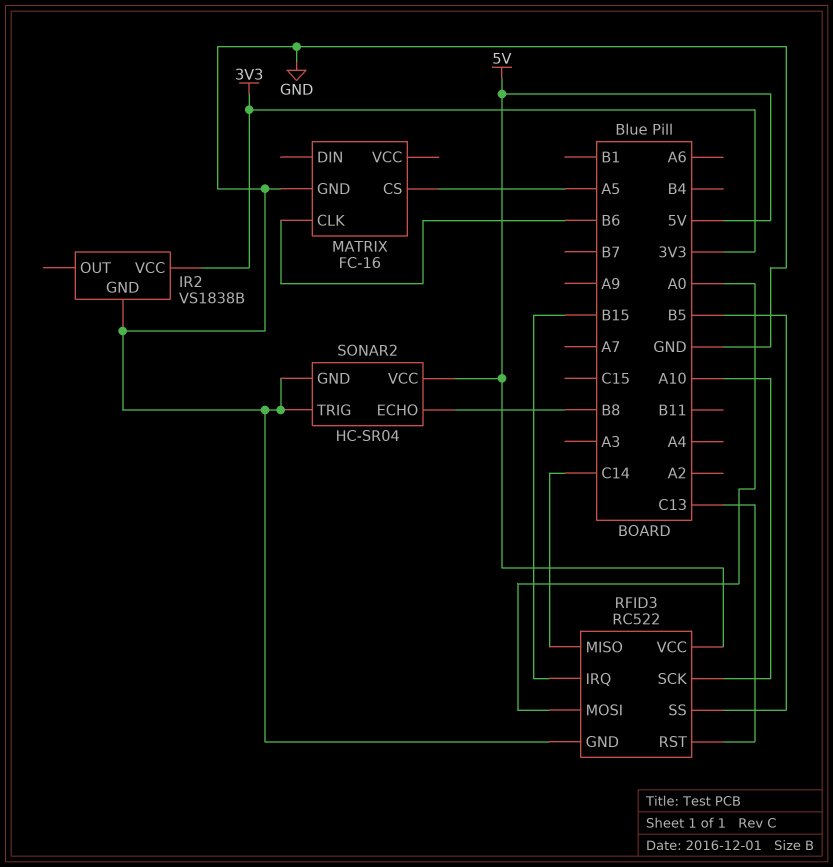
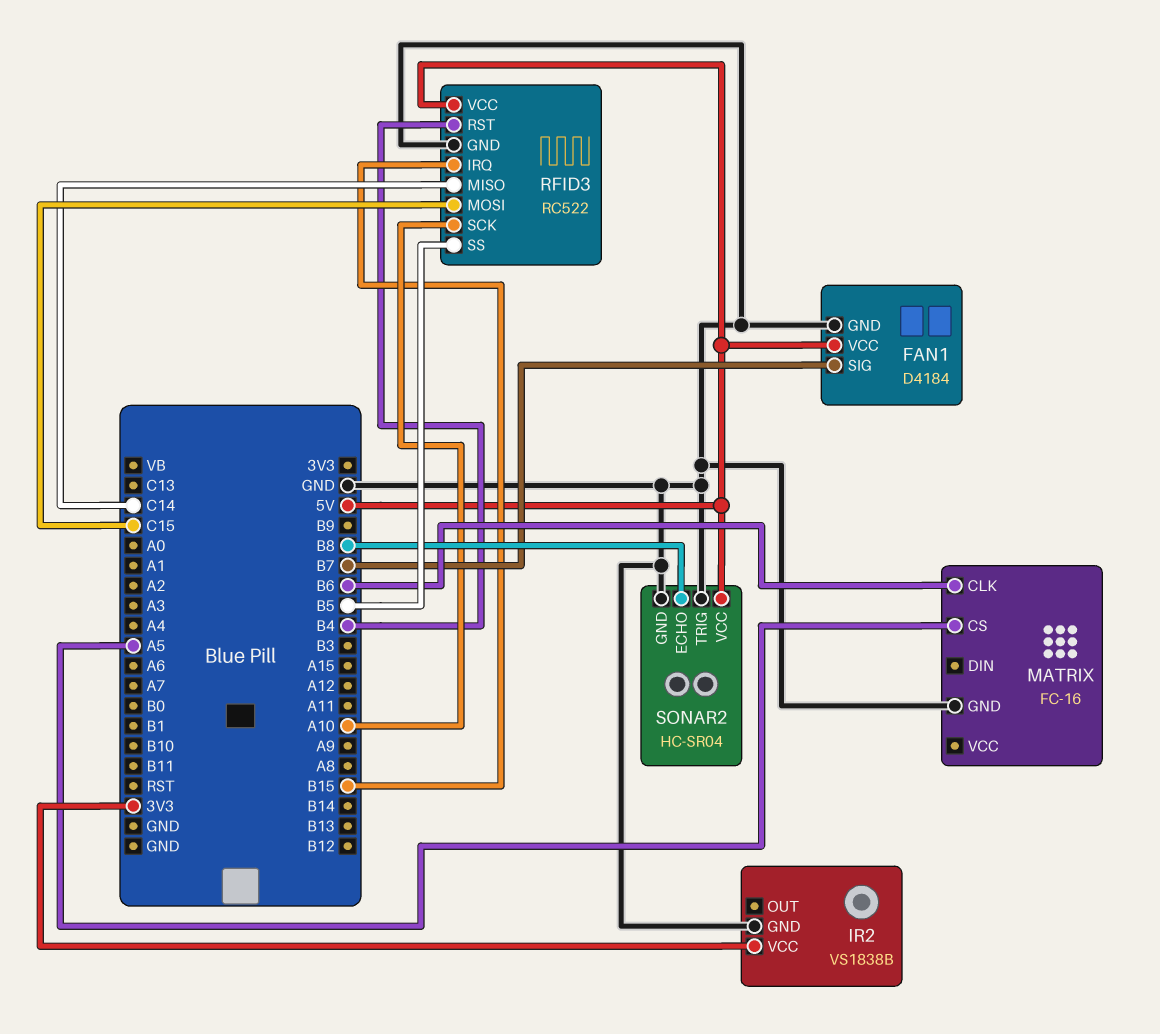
FAN1: none -> D4184
FAN1 pin GND: none -> GND
FAN1 pin SIG: none -> B7
FAN1 pin VCC: none -> 5V
RFID3 pin MOSI: A0 -> C15
RFID3 pin RST: C13 -> B4

